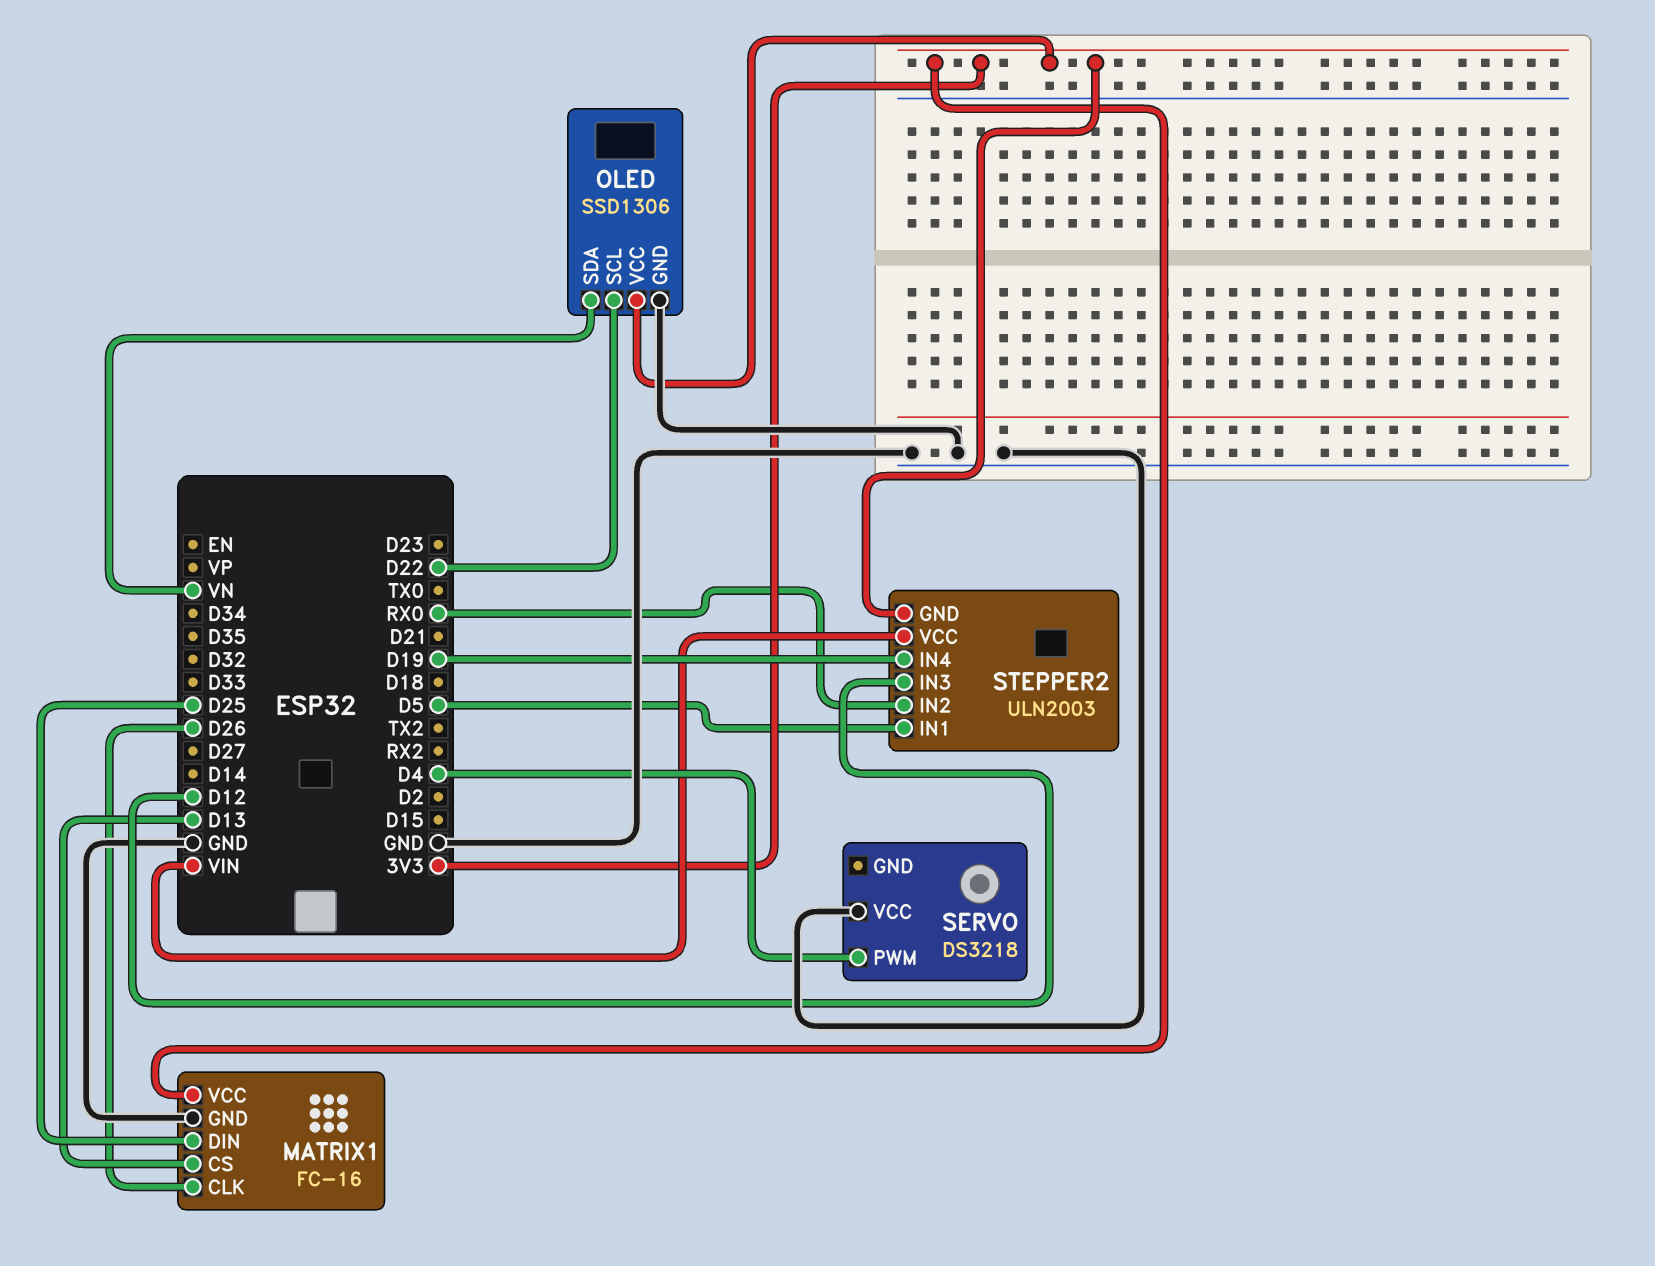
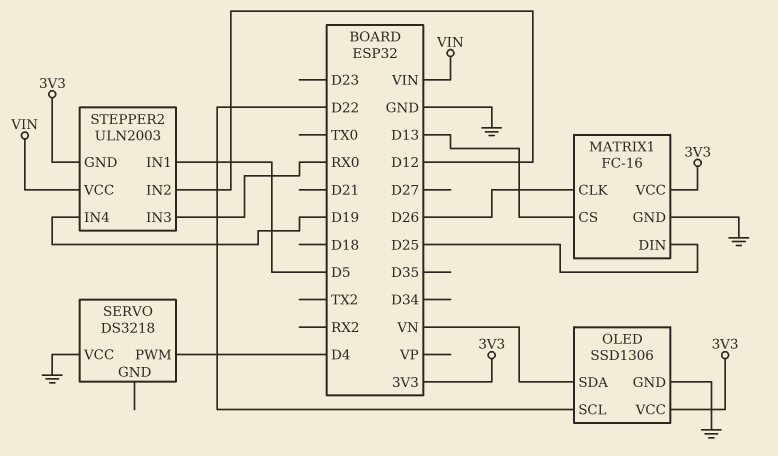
STEPPER2 pin IN2: RX0 -> D12
STEPPER2 pin IN3: D12 -> RX0

